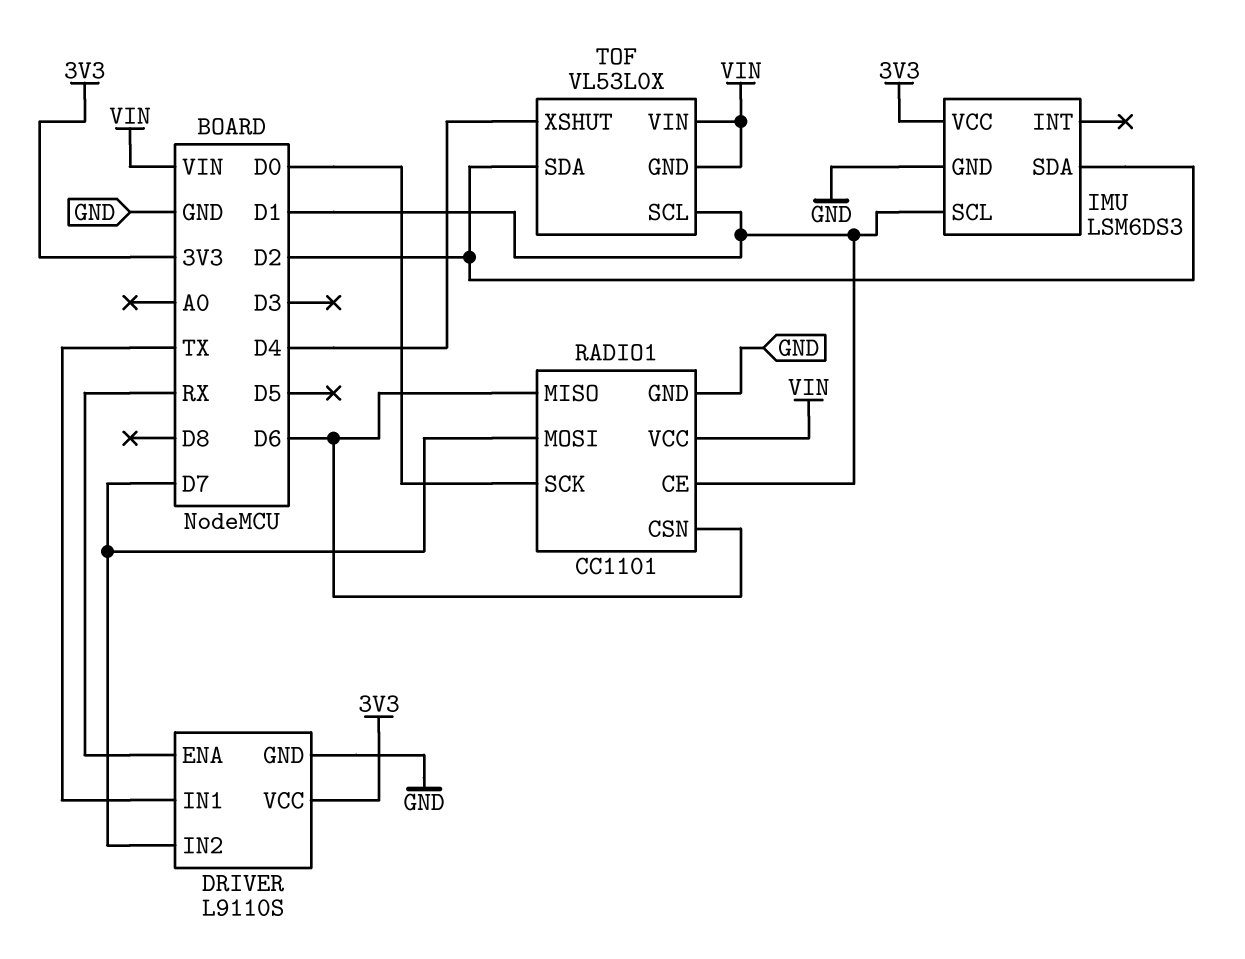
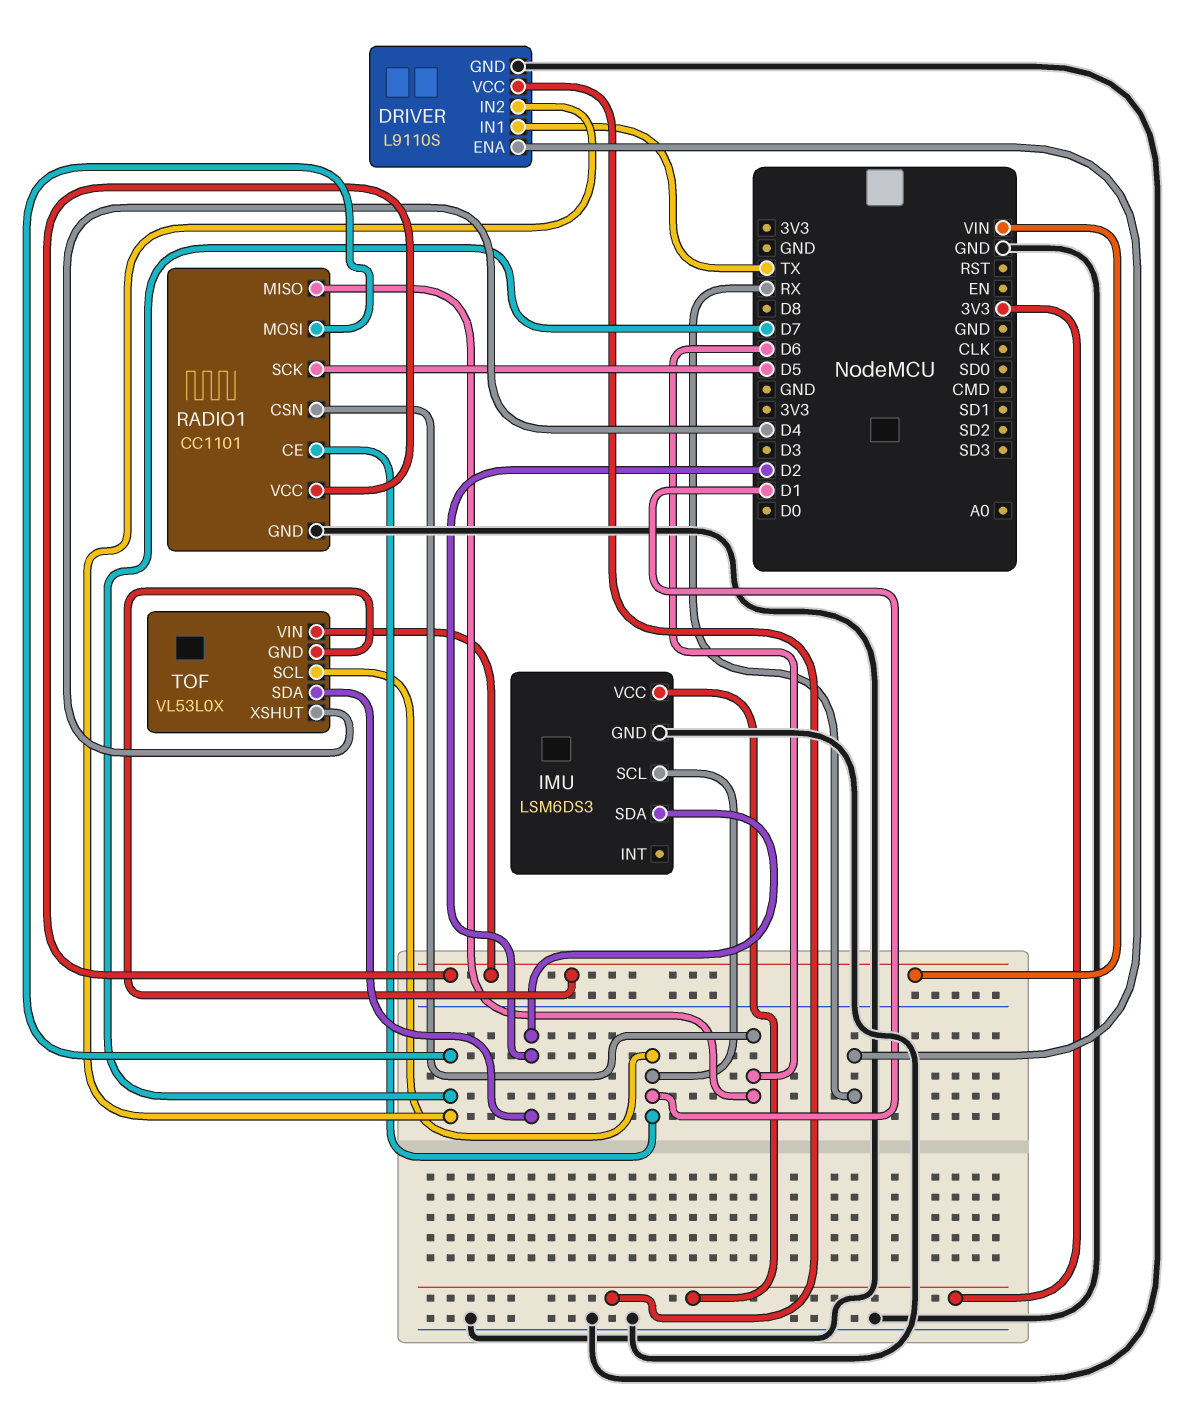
RADIO1 pin SCK: D0 -> D5

